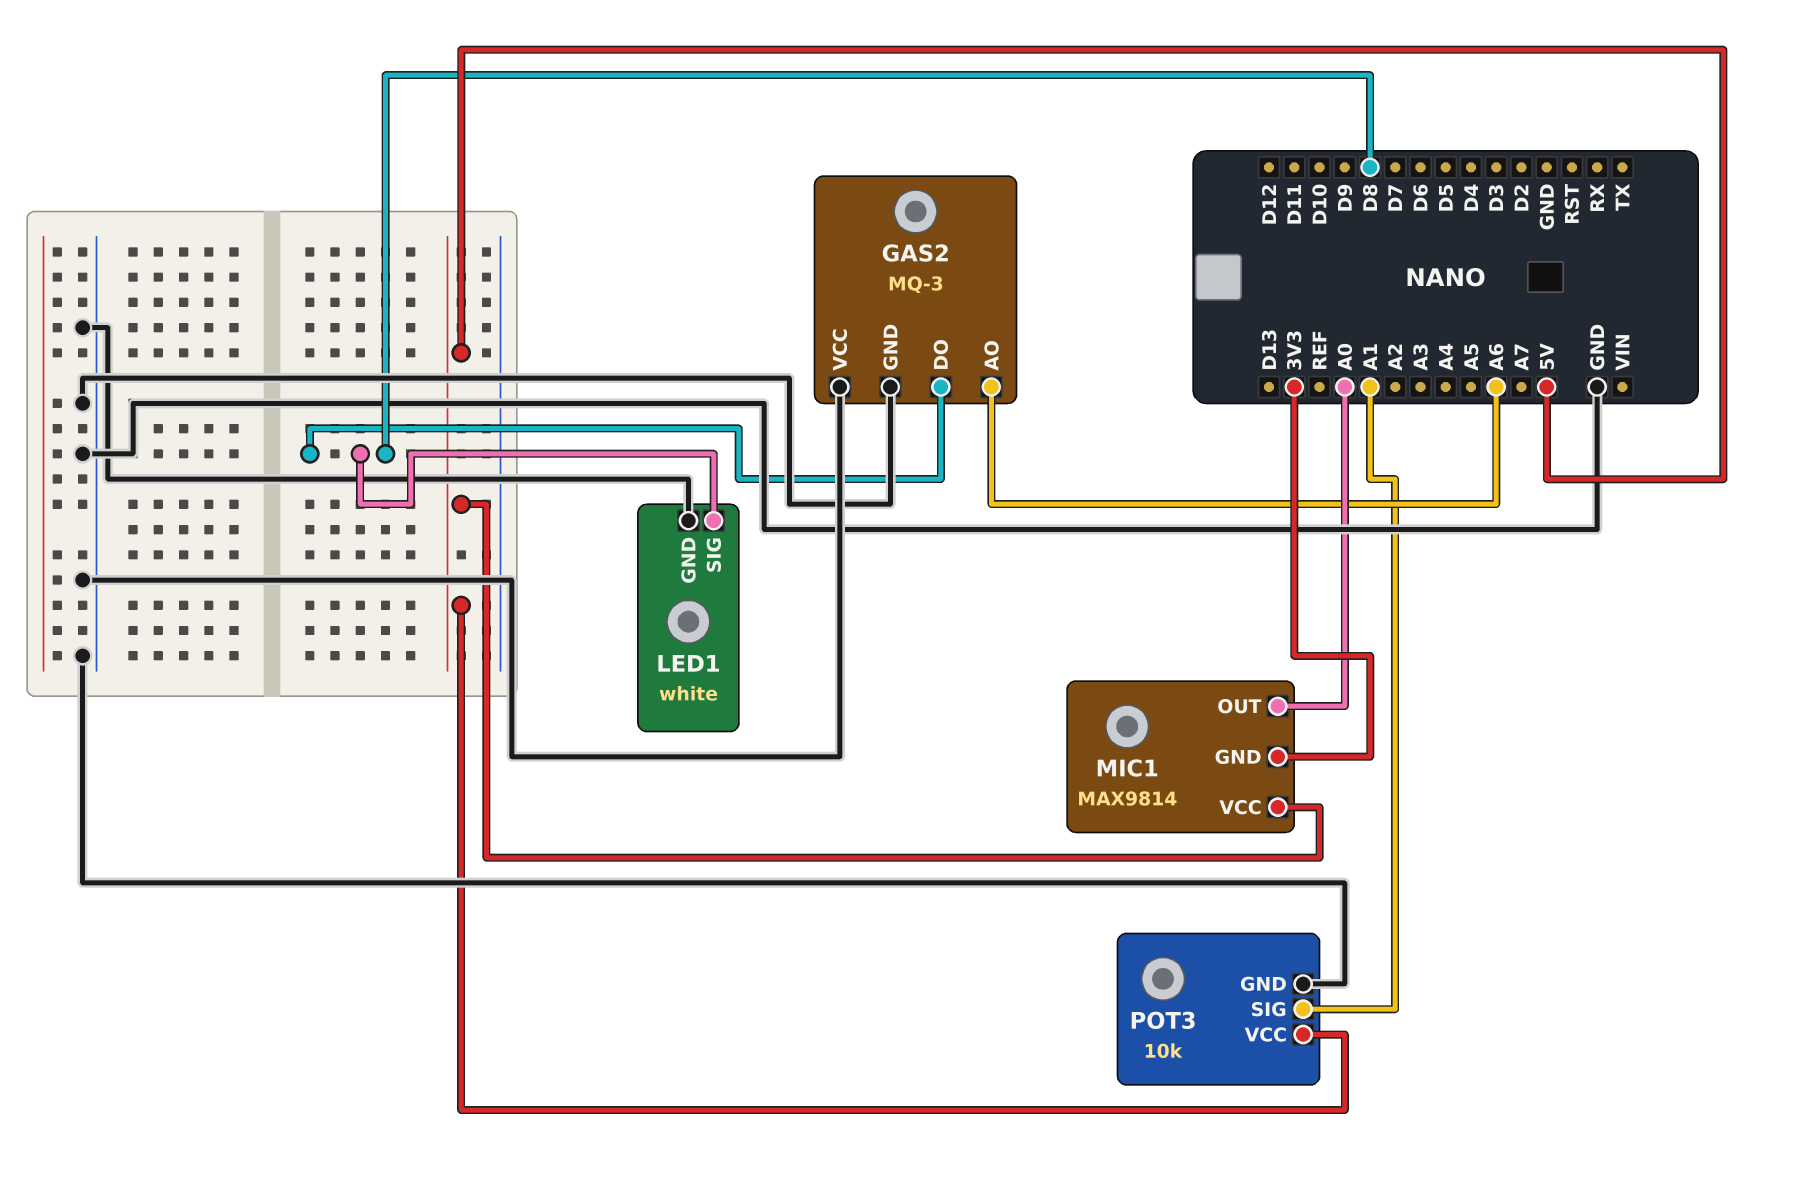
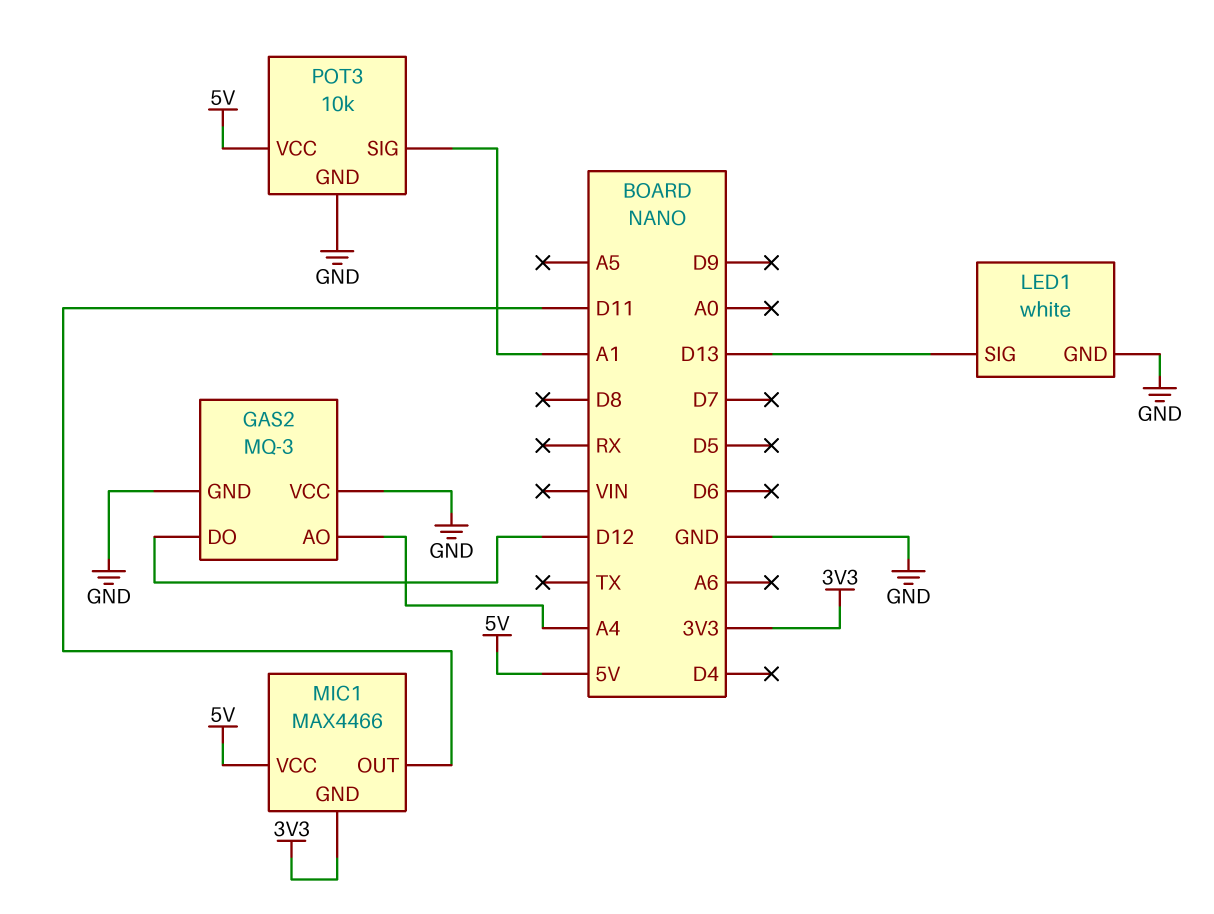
GAS2 pin AO: A6 -> A4
GAS2 pin DO: D8 -> D12
LED1 pin SIG: D8 -> D13
MIC1: MAX9814 -> MAX4466
MIC1 pin OUT: A0 -> D11

